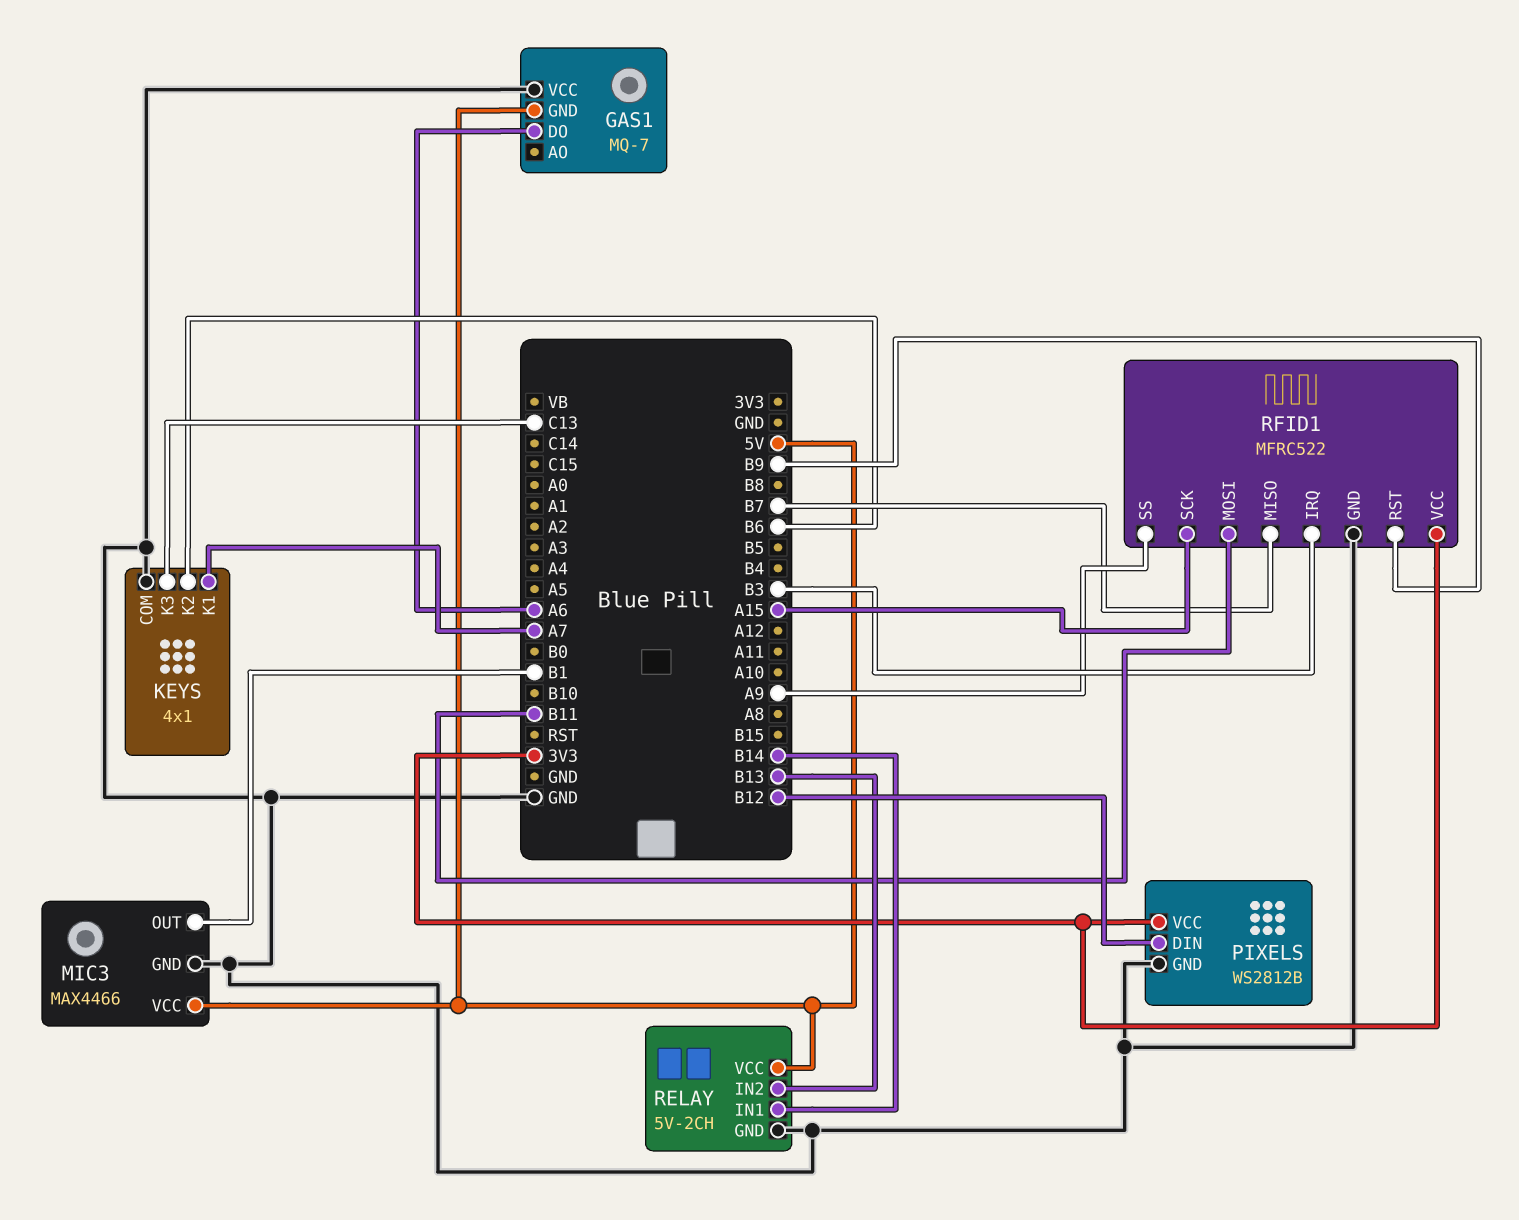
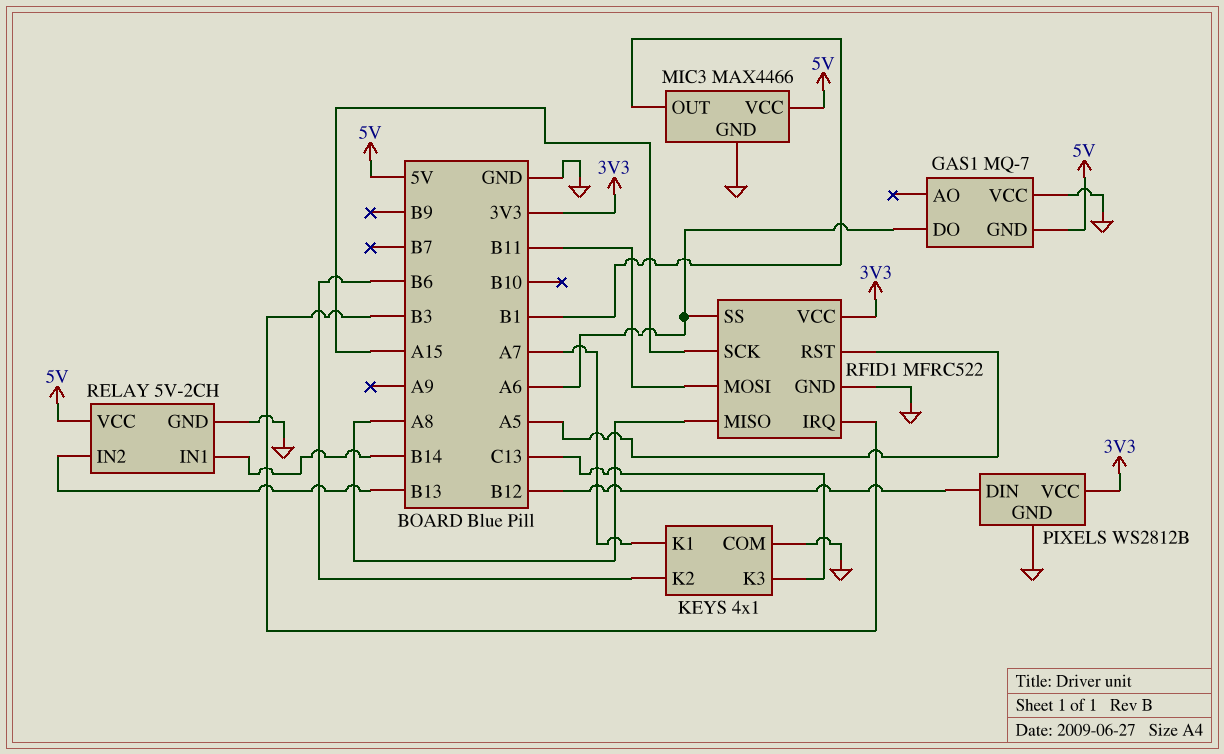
RFID1 pin MISO: B7 -> A8
RFID1 pin RST: B9 -> A5
RFID1 pin SS: A9 -> A6

